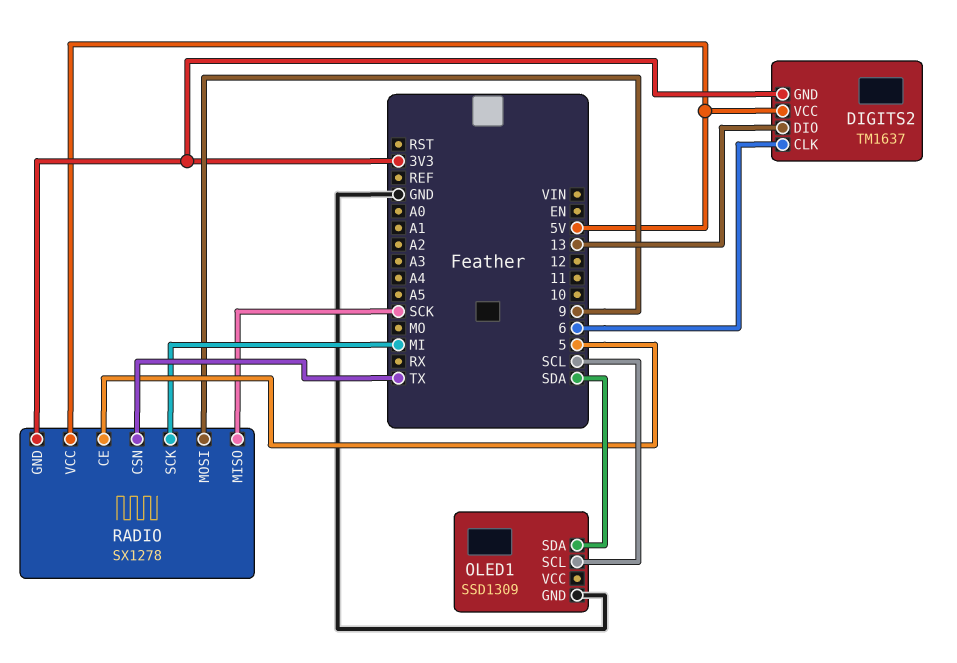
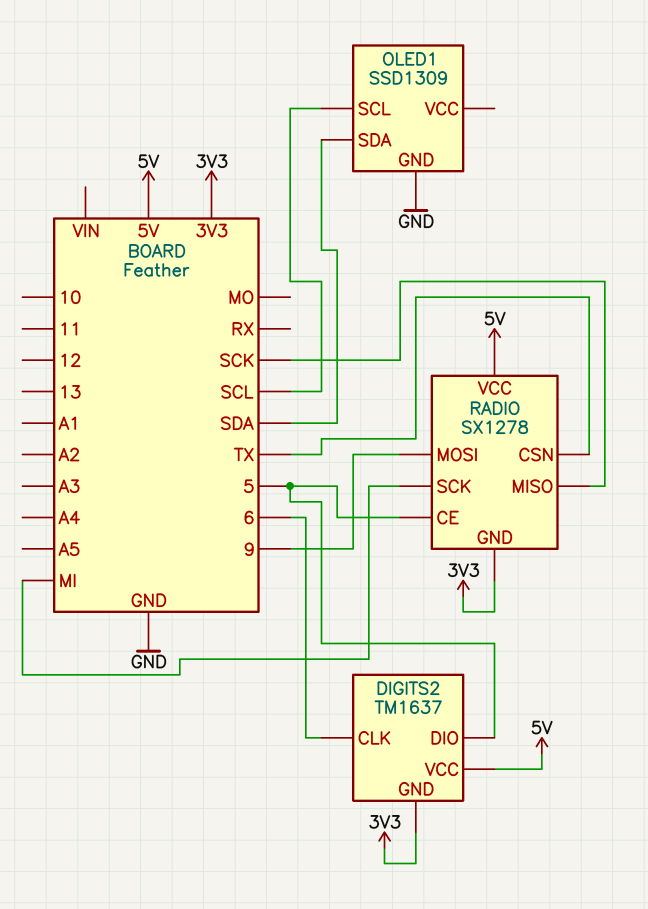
DIGITS2 pin DIO: 13 -> 5

